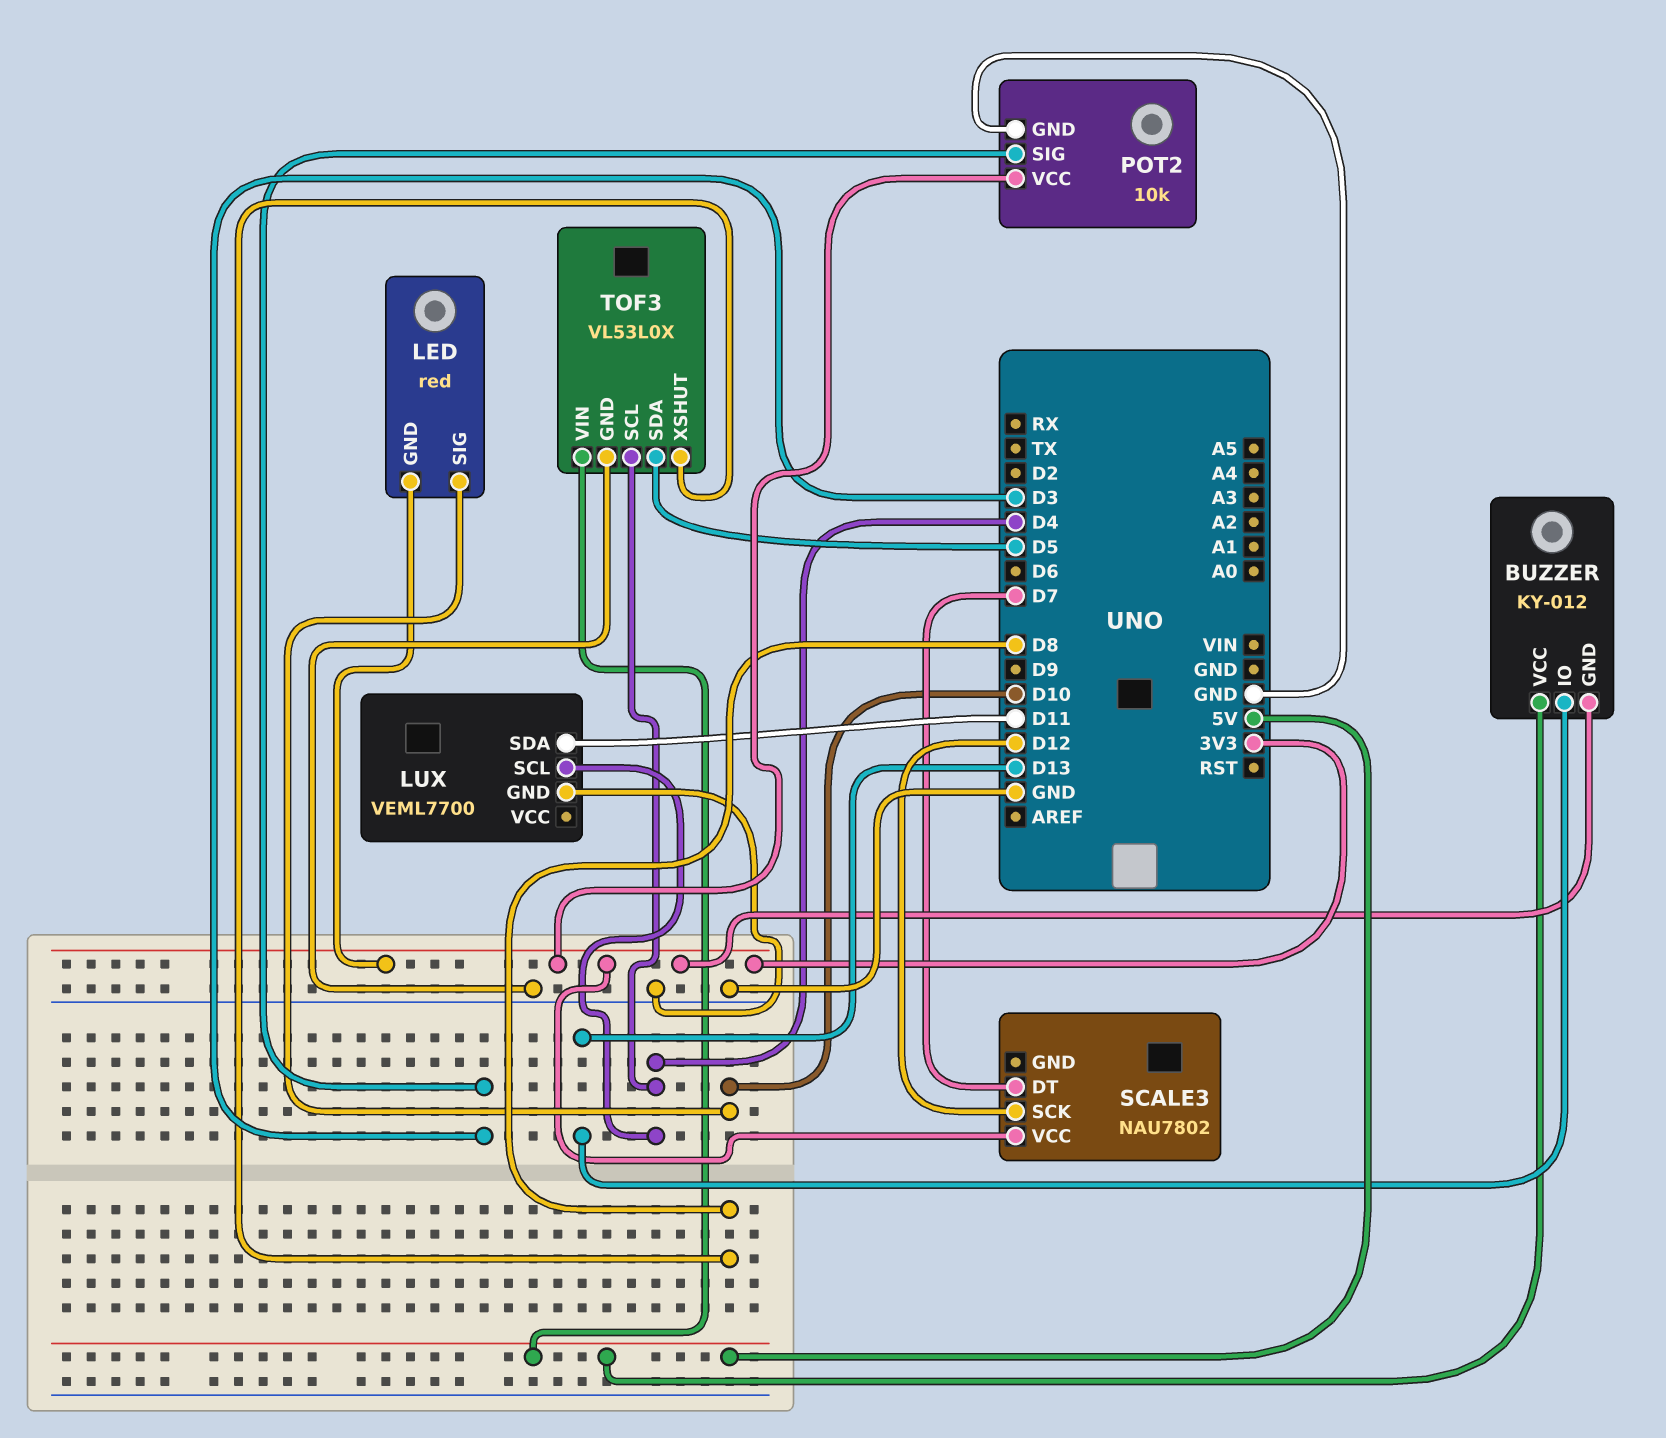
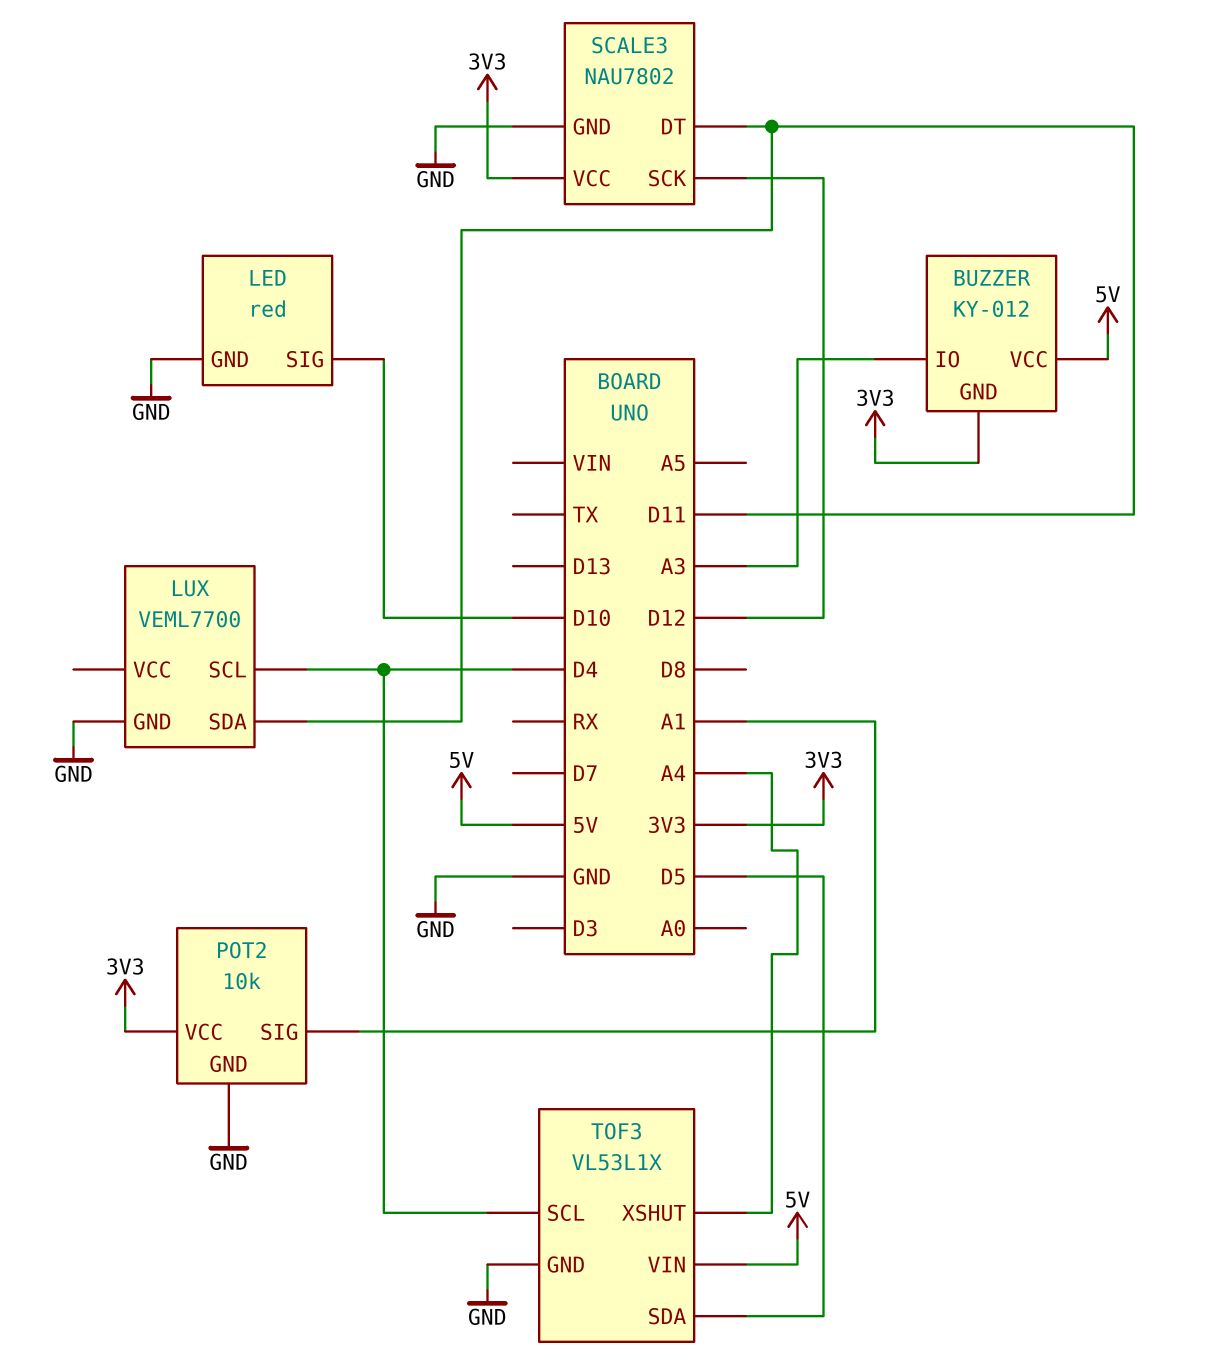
BUZZER pin IO: D13 -> A3
LED pin GND: 3V3 -> GND
POT2 pin SIG: D3 -> A1
SCALE3 pin DT: D7 -> D11
SCALE3 pin GND: none -> GND
TOF3: VL53L0X -> VL53L1X
TOF3 pin XSHUT: D8 -> A4

